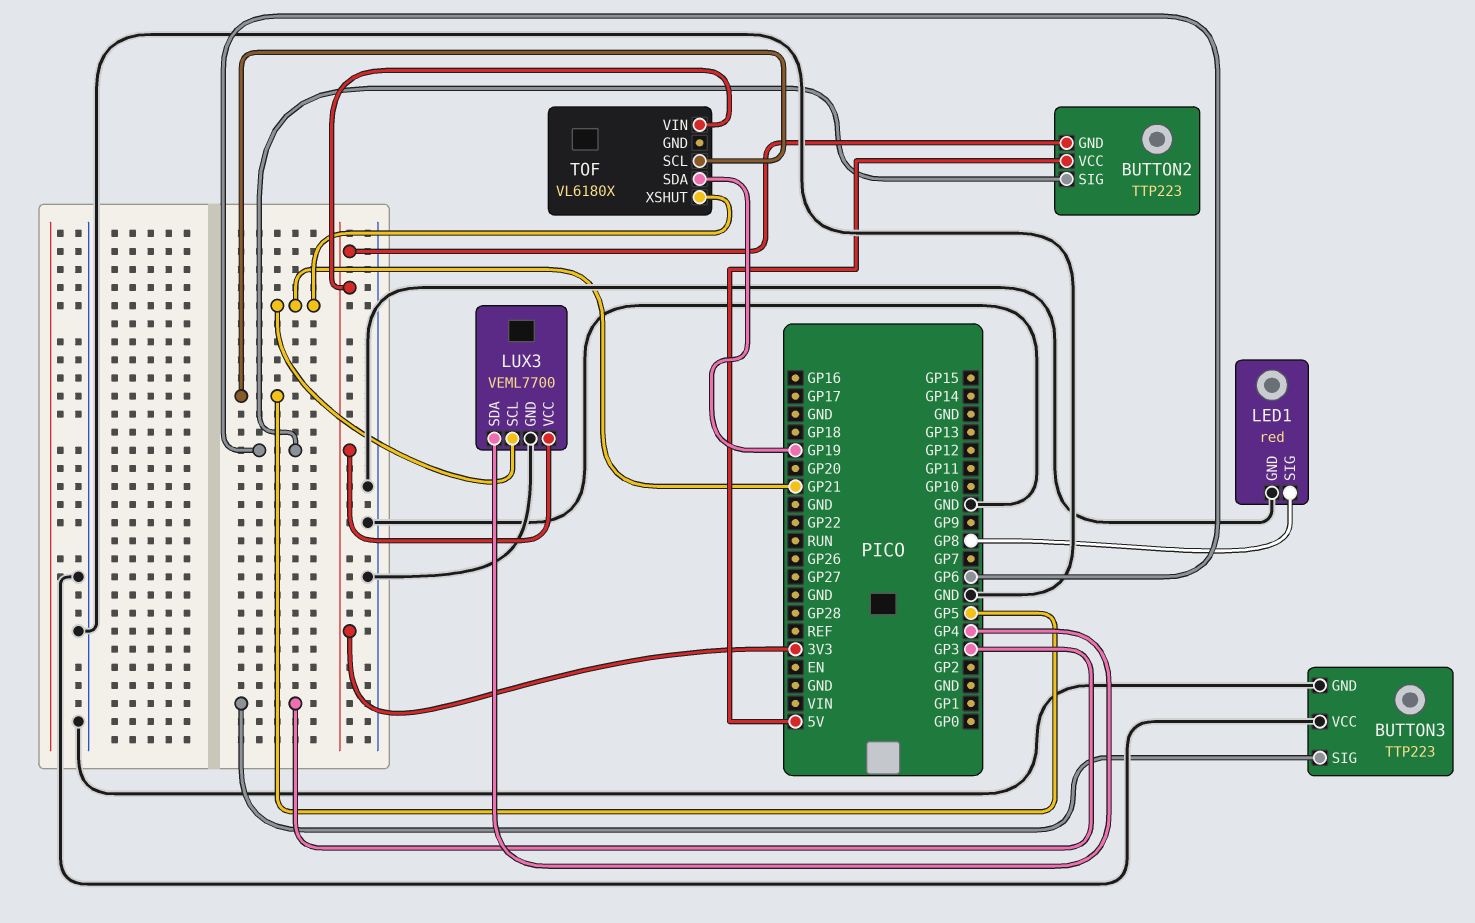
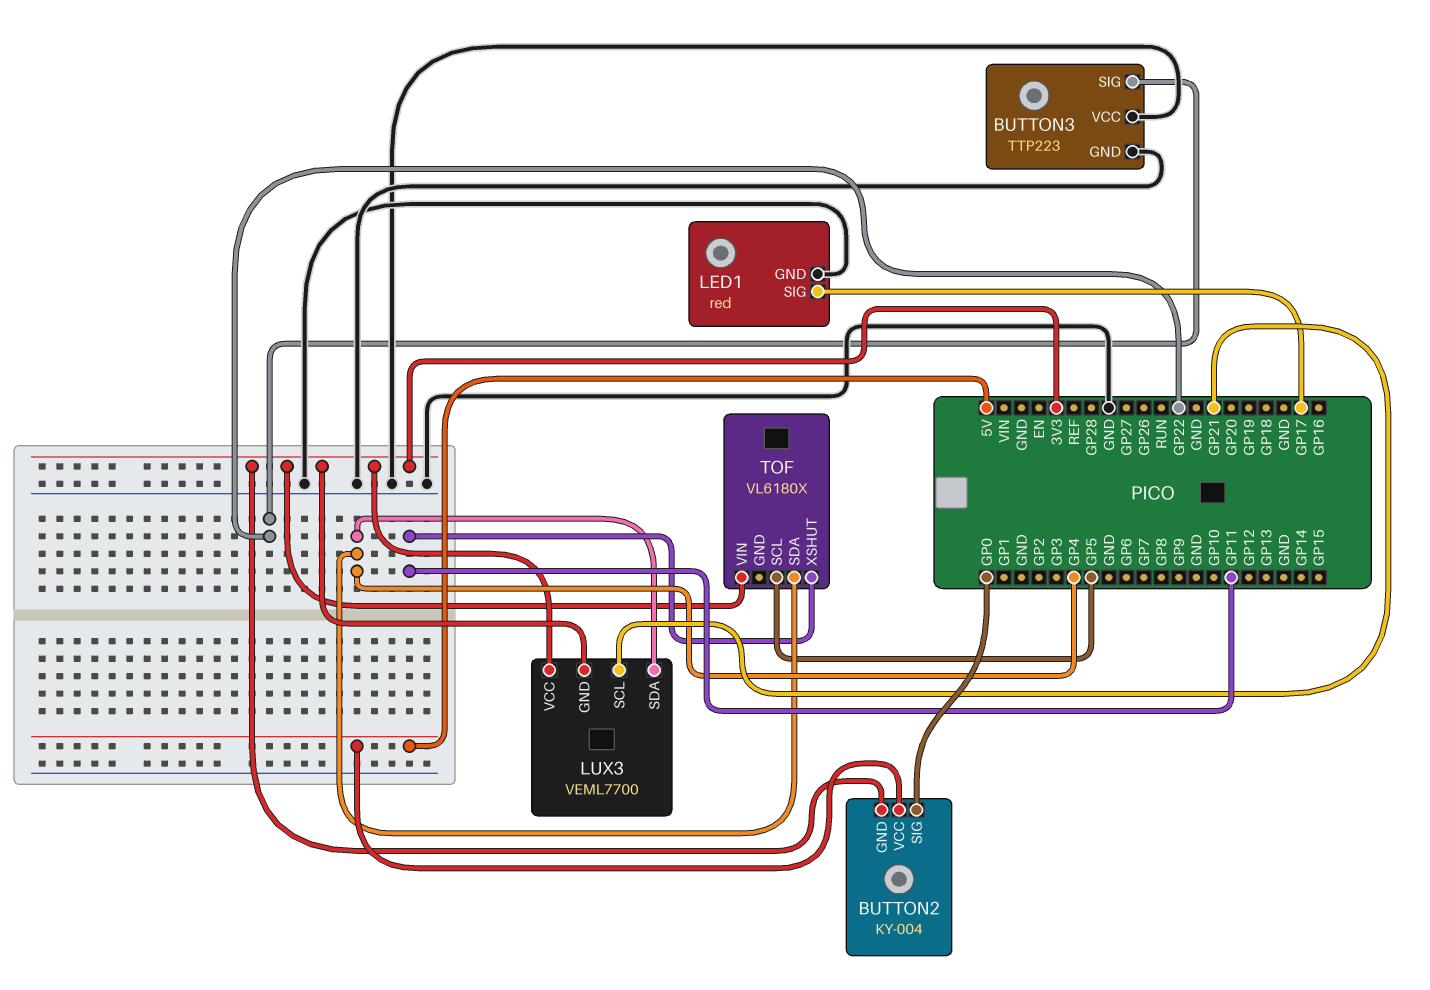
BUTTON2: TTP223 -> KY-004
BUTTON2 pin SIG: GP6 -> GP0
BUTTON3 pin SIG: GP3 -> GP22
LED1 pin SIG: GP8 -> GP17
LUX3 pin GND: GND -> 3V3
TOF pin SDA: GP19 -> GP4
TOF pin XSHUT: GP21 -> GP11

